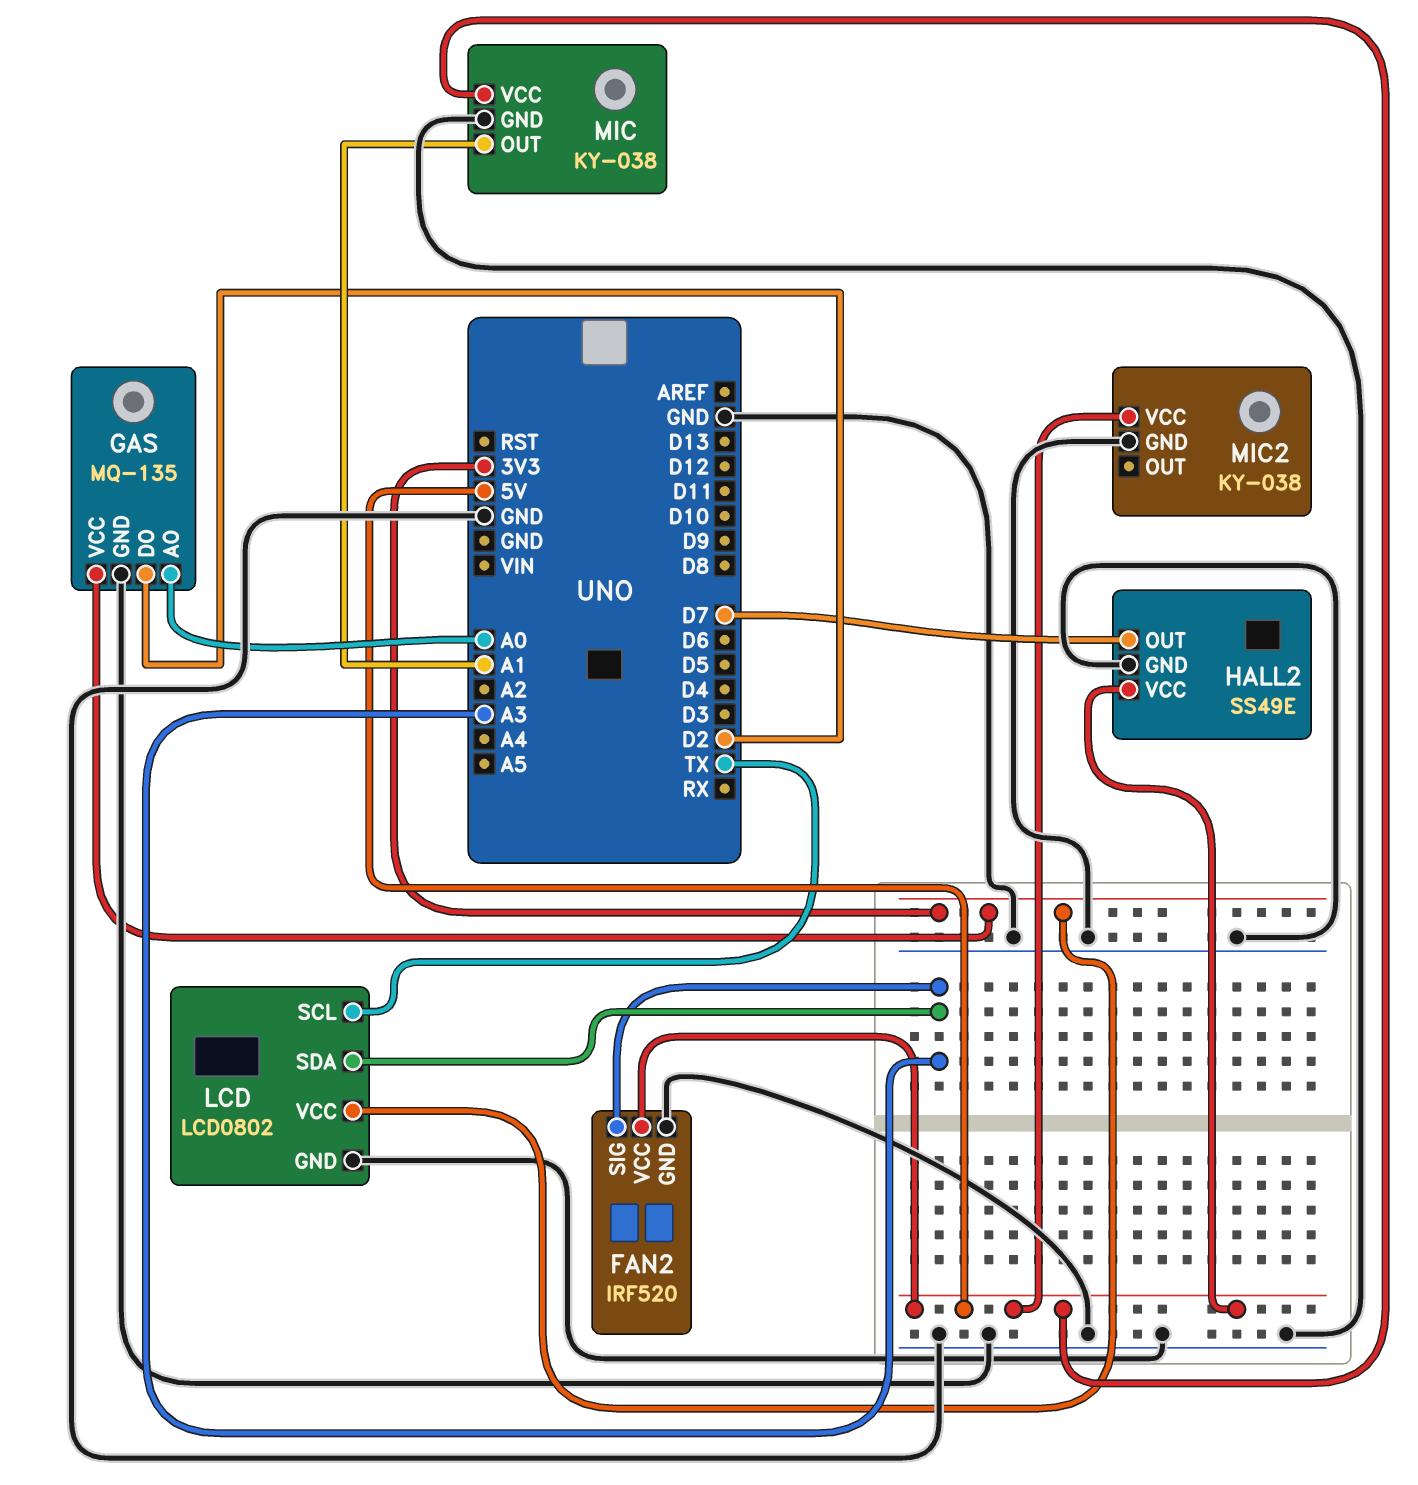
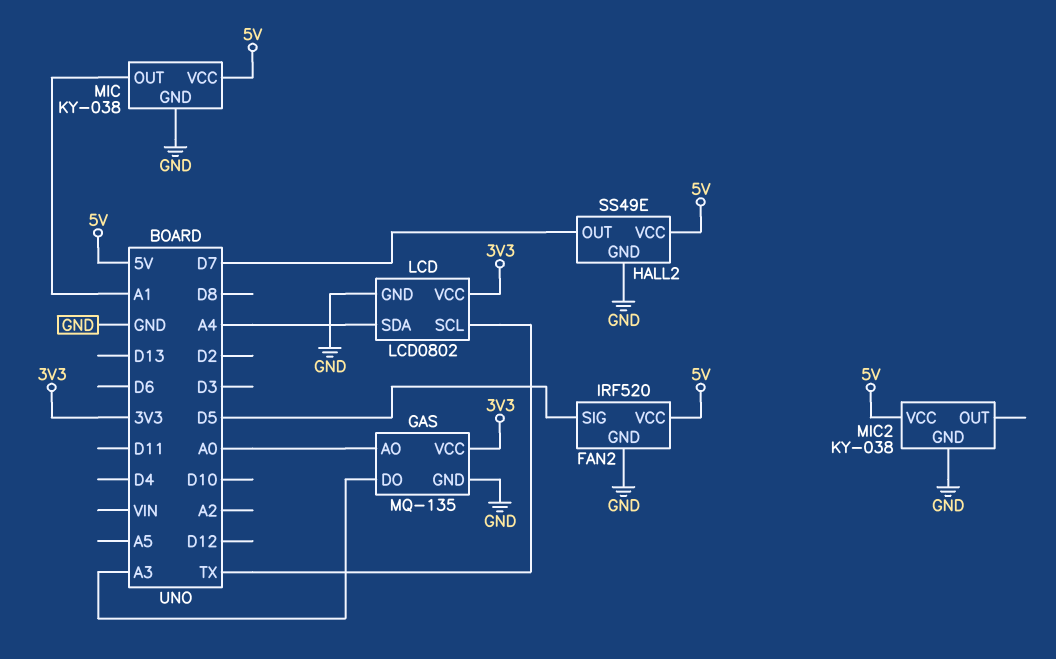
FAN2 pin SIG: A3 -> D5
GAS pin DO: D2 -> A3
LCD pin SDA: A3 -> A4

